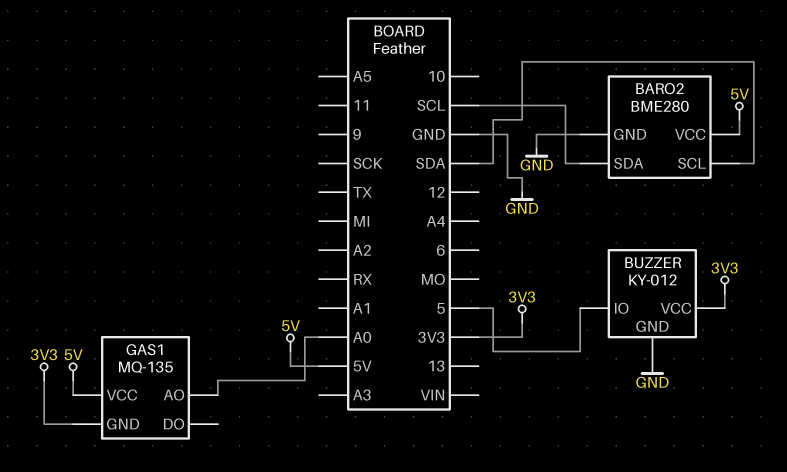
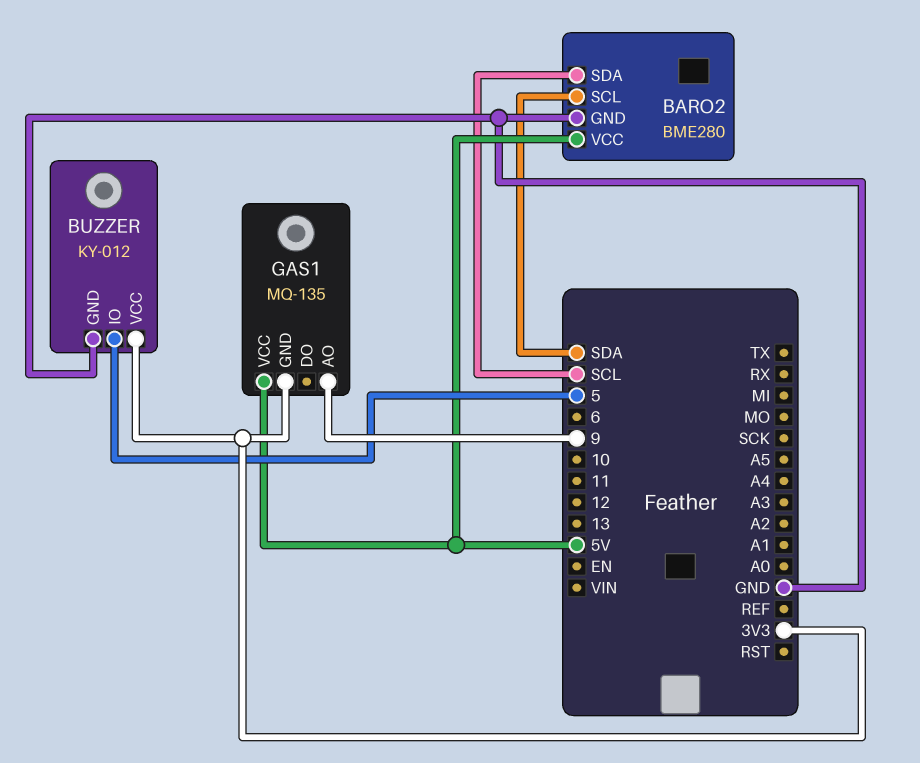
GAS1 pin AO: A0 -> 9

